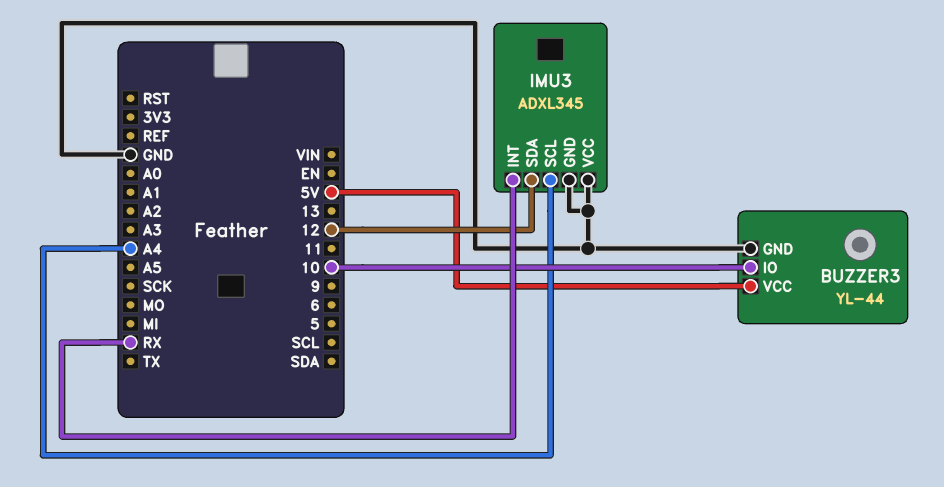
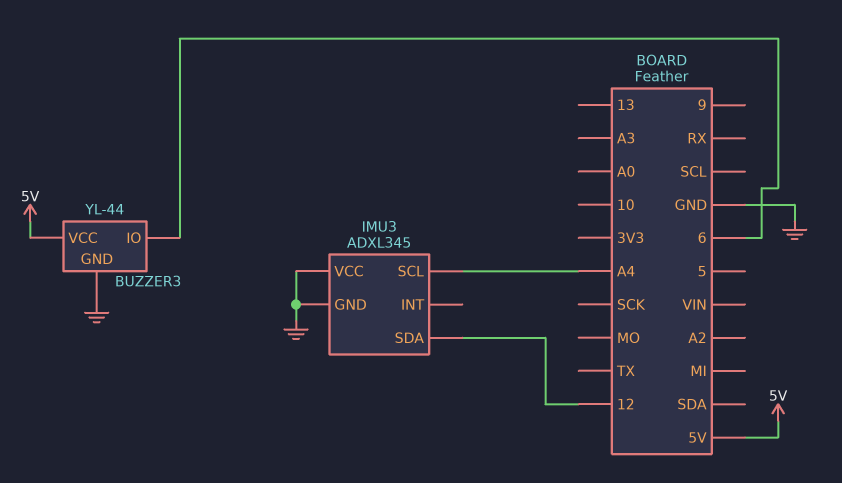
BUZZER3 pin IO: 10 -> 6
IMU3 pin INT: RX -> none

